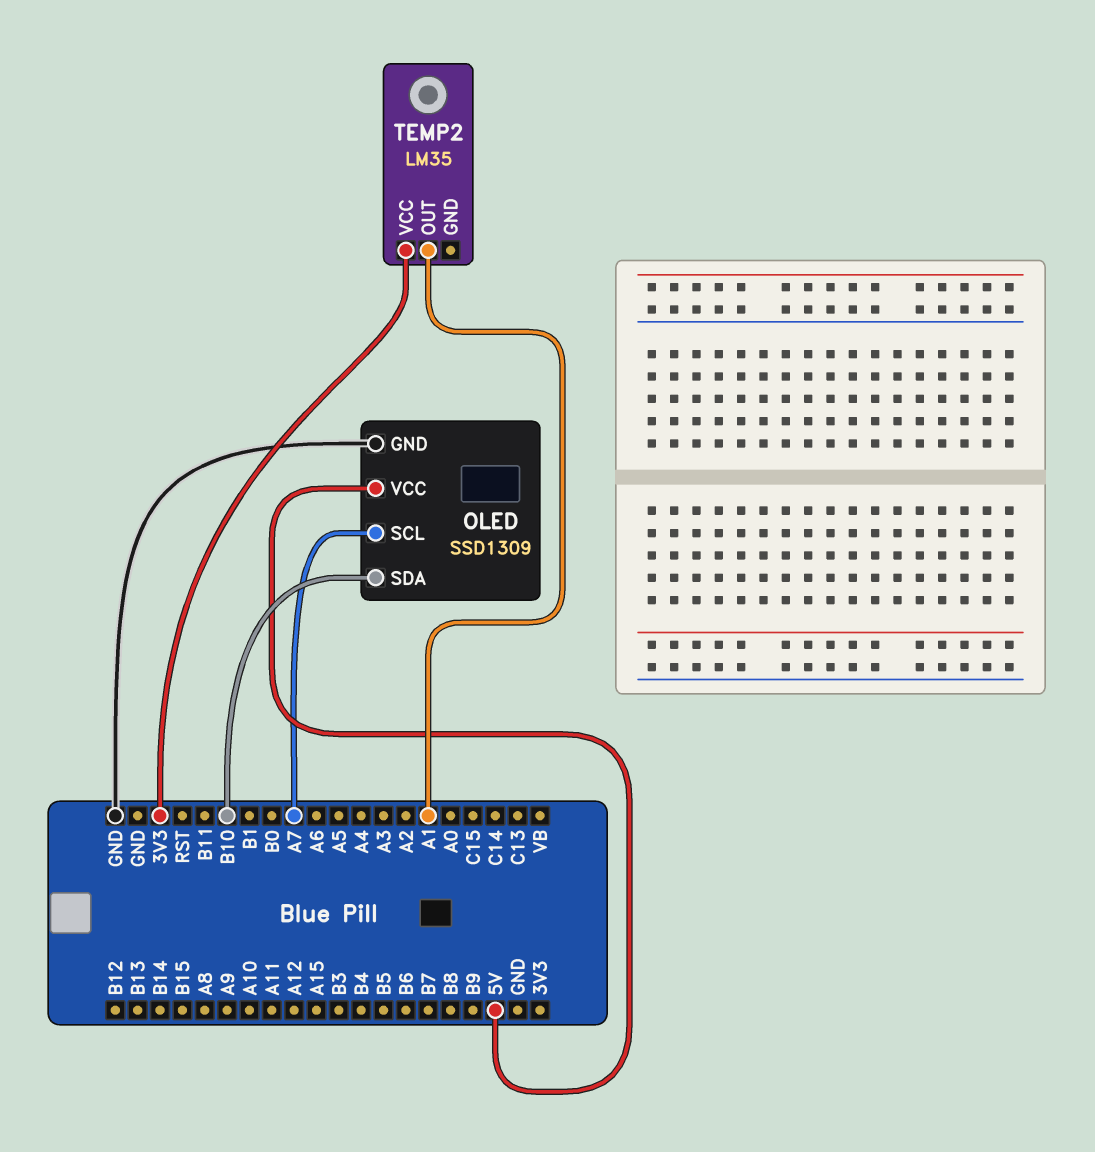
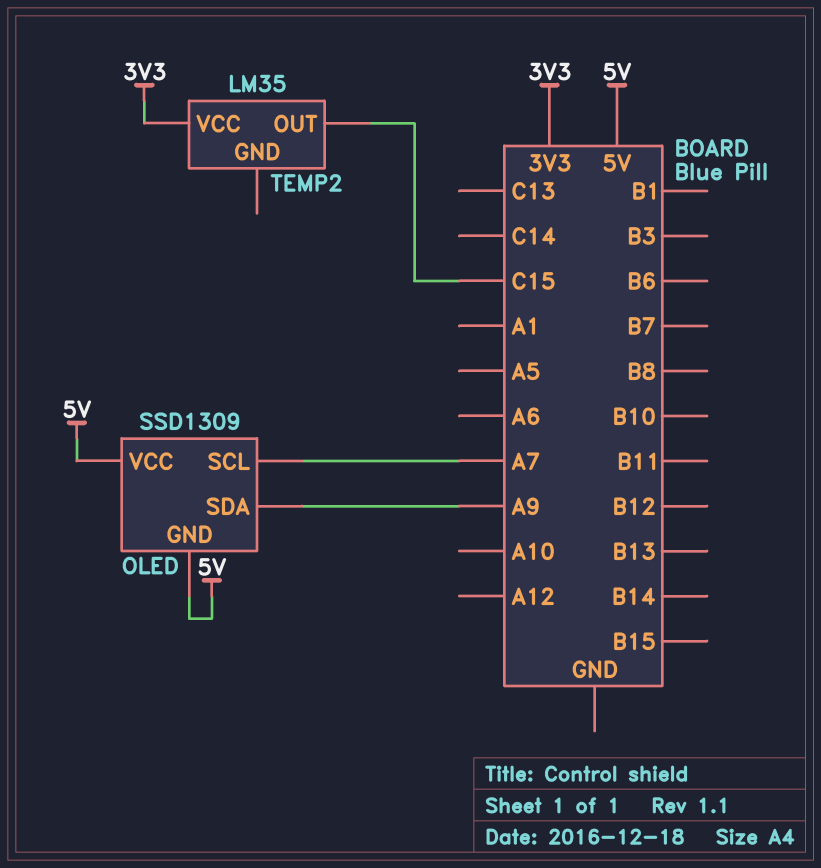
OLED pin GND: GND -> 5V
OLED pin SDA: B10 -> A9
TEMP2 pin OUT: A1 -> C15

